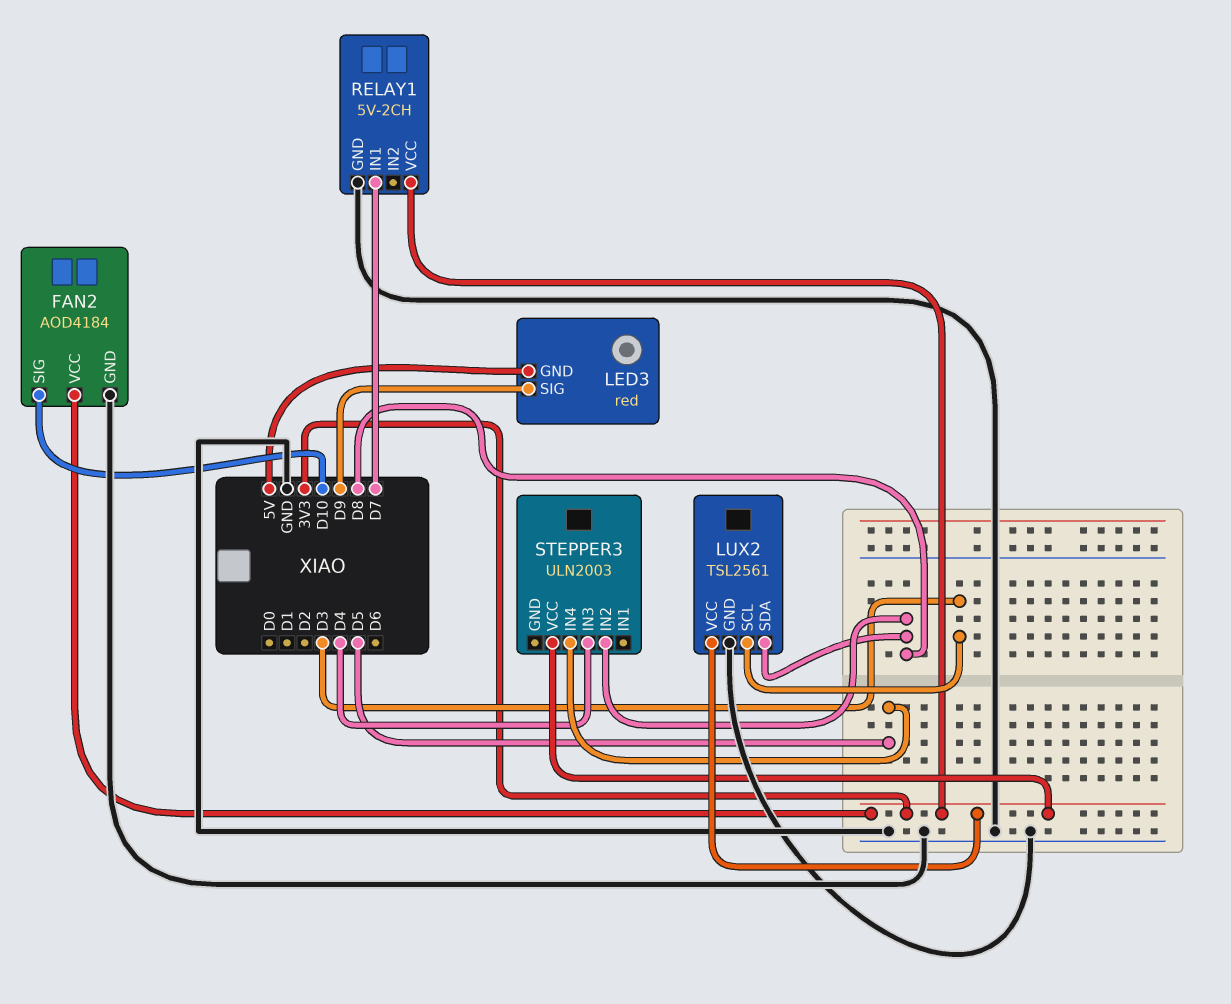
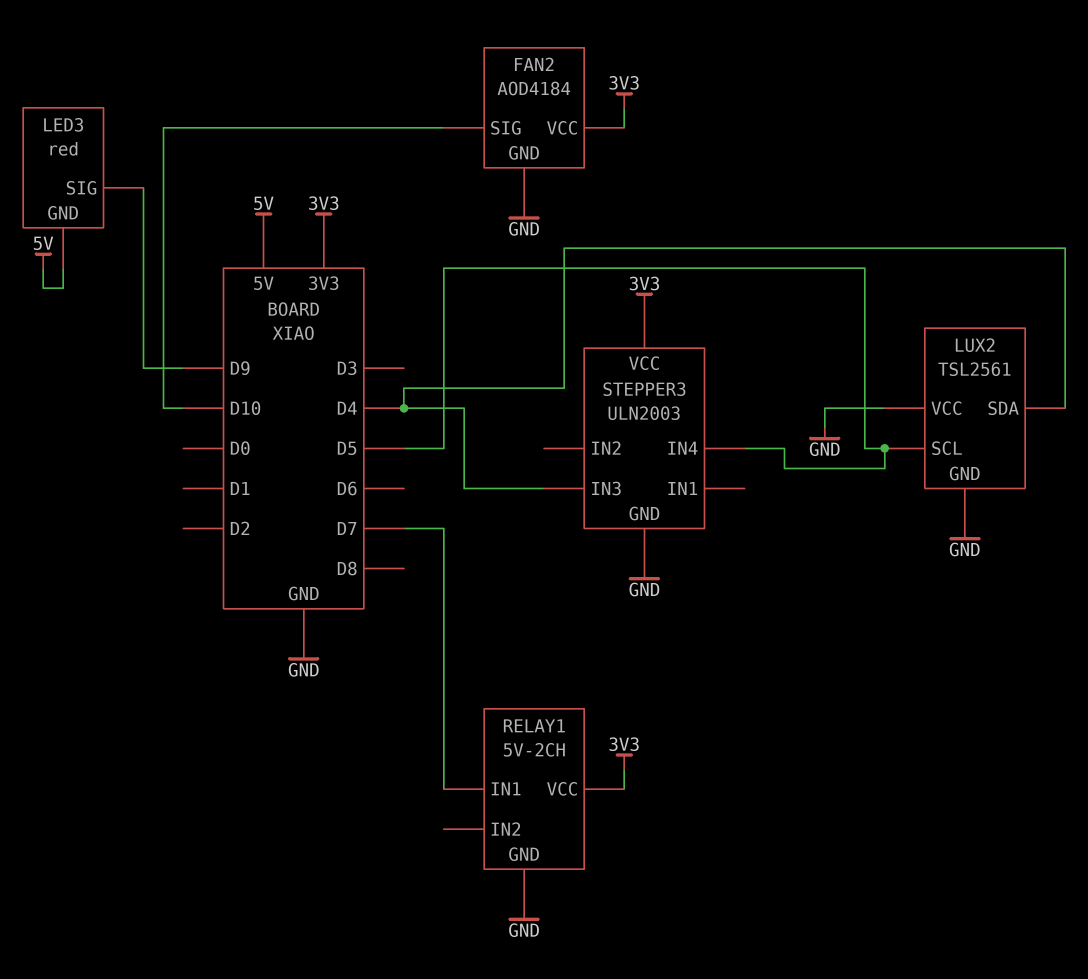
LUX2 pin SCL: D3 -> D5
LUX2 pin SDA: D8 -> D4
LUX2 pin VCC: 3V3 -> GND
STEPPER3 pin GND: none -> GND
STEPPER3 pin IN2: D8 -> none

